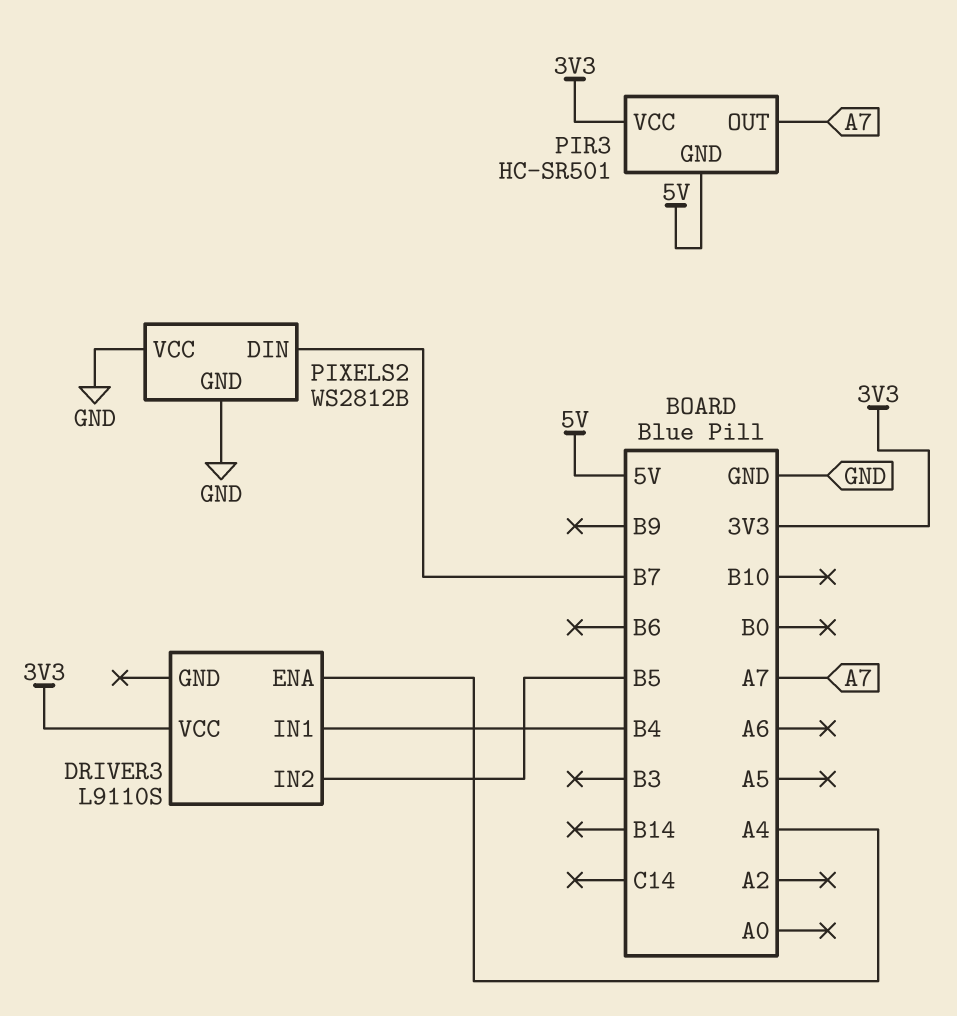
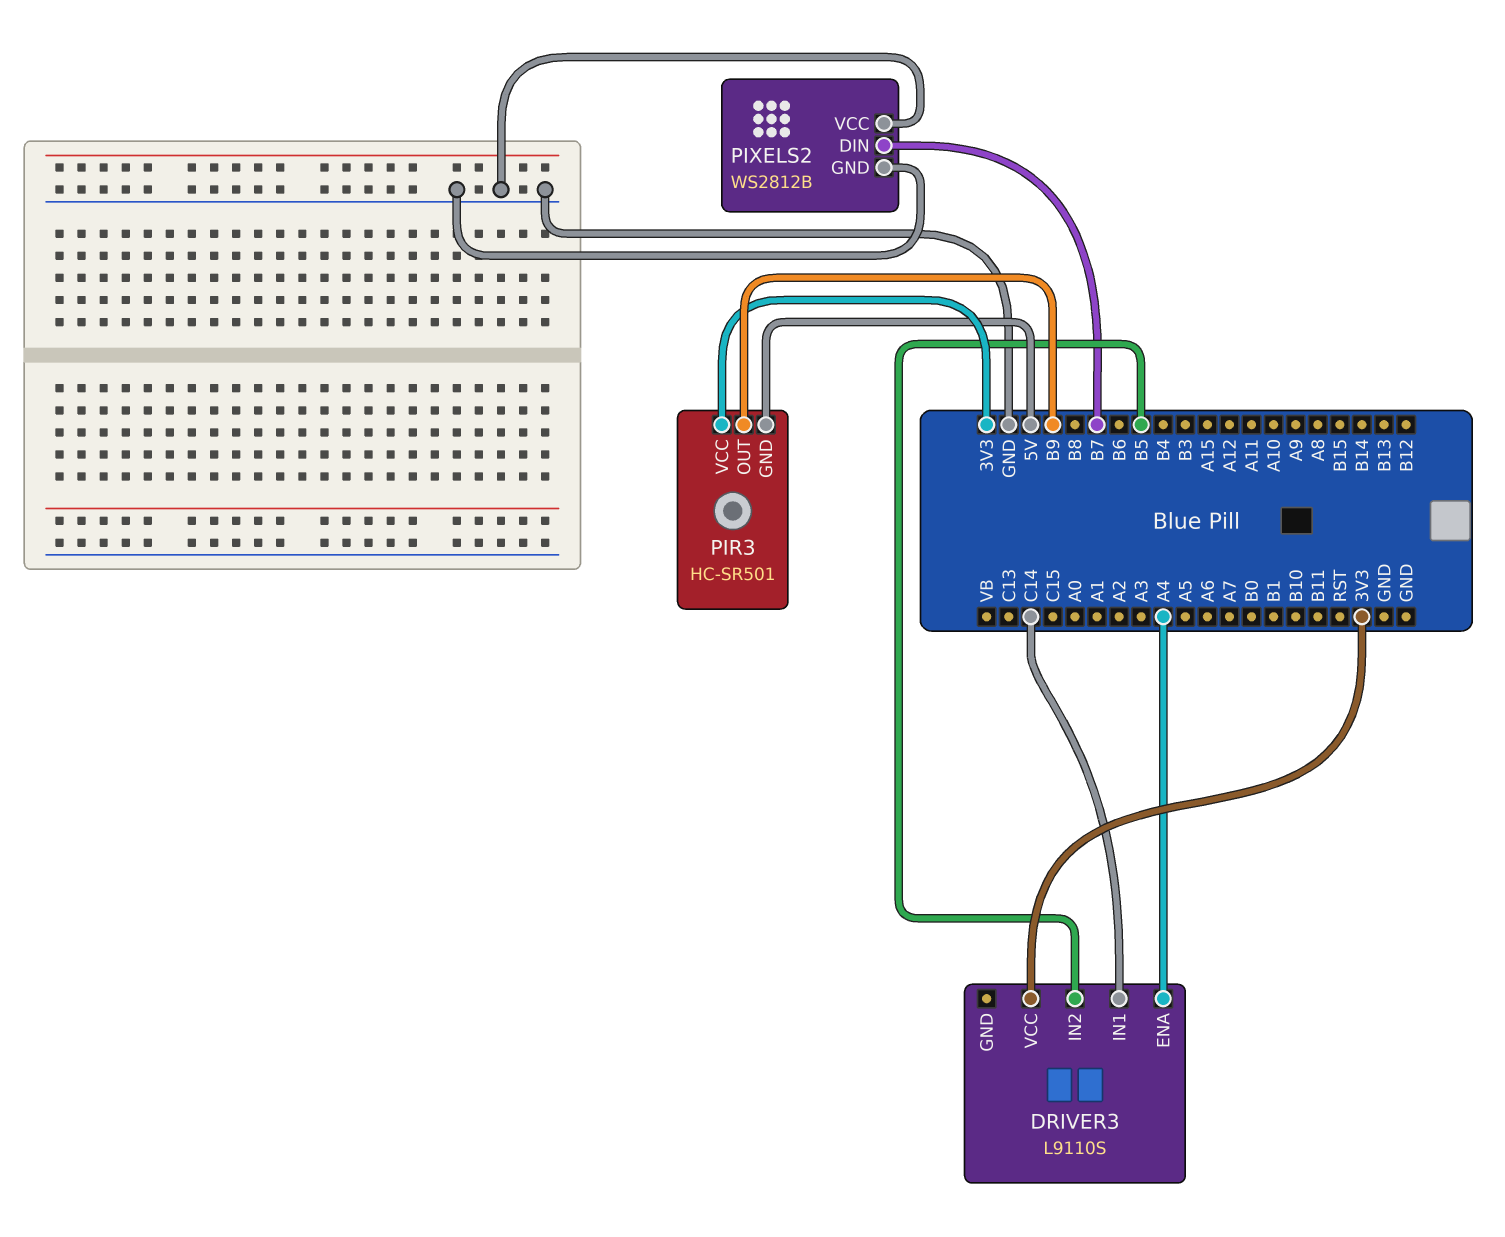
DRIVER3 pin IN1: B4 -> C14
PIR3 pin OUT: A7 -> B9

